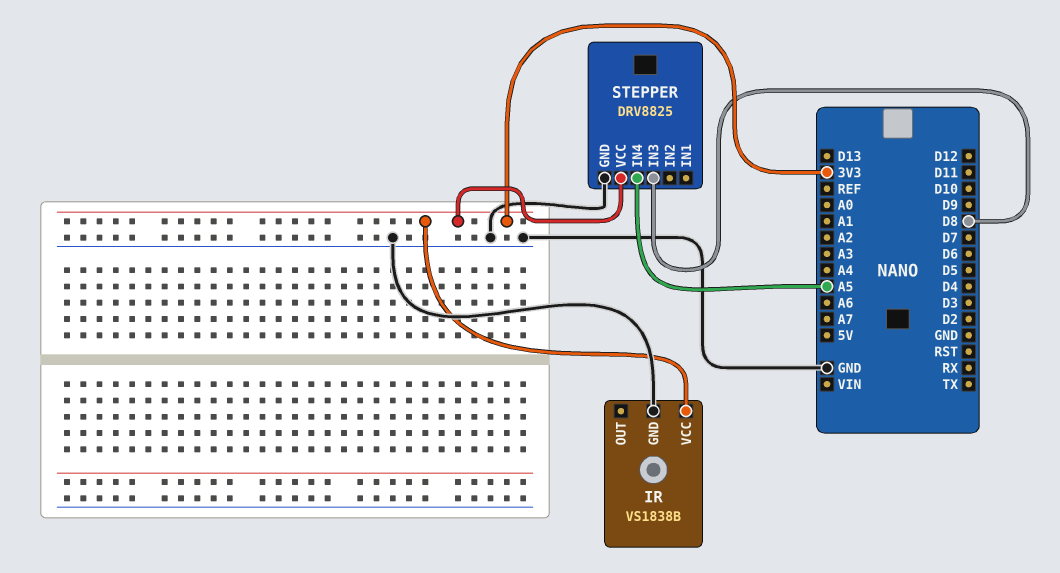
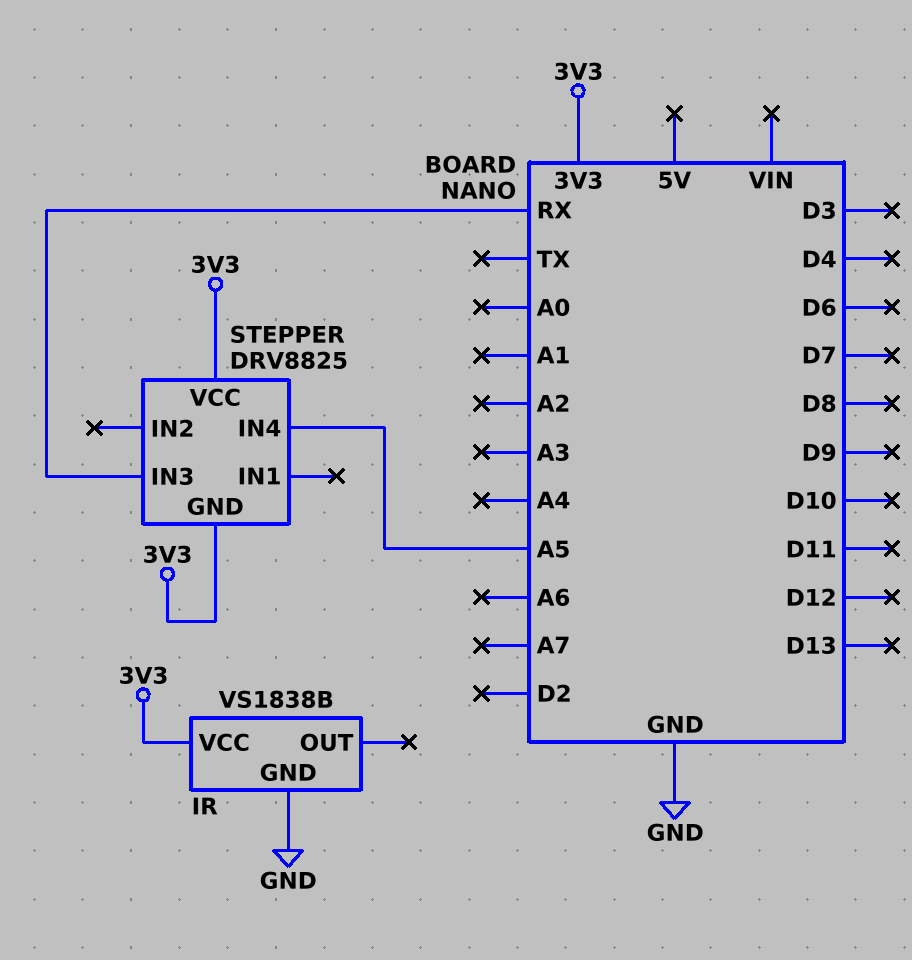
STEPPER pin GND: GND -> 3V3
STEPPER pin IN3: D8 -> RX

